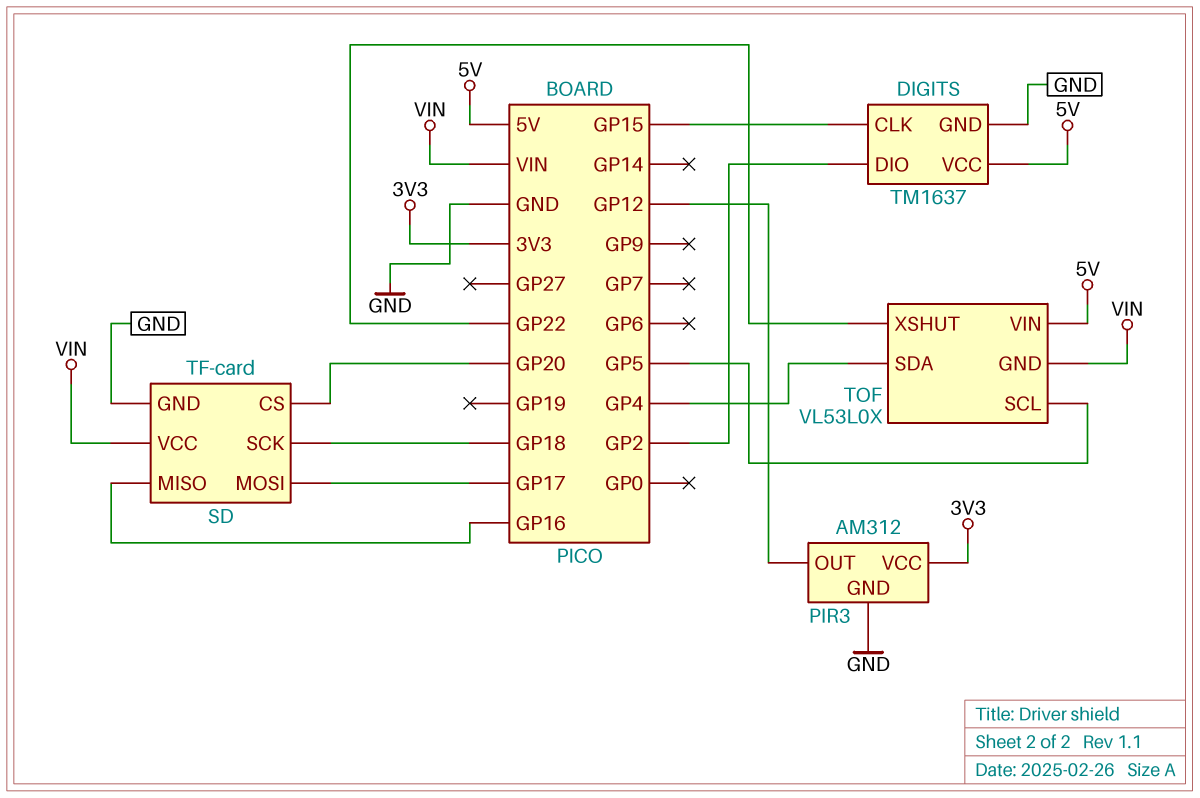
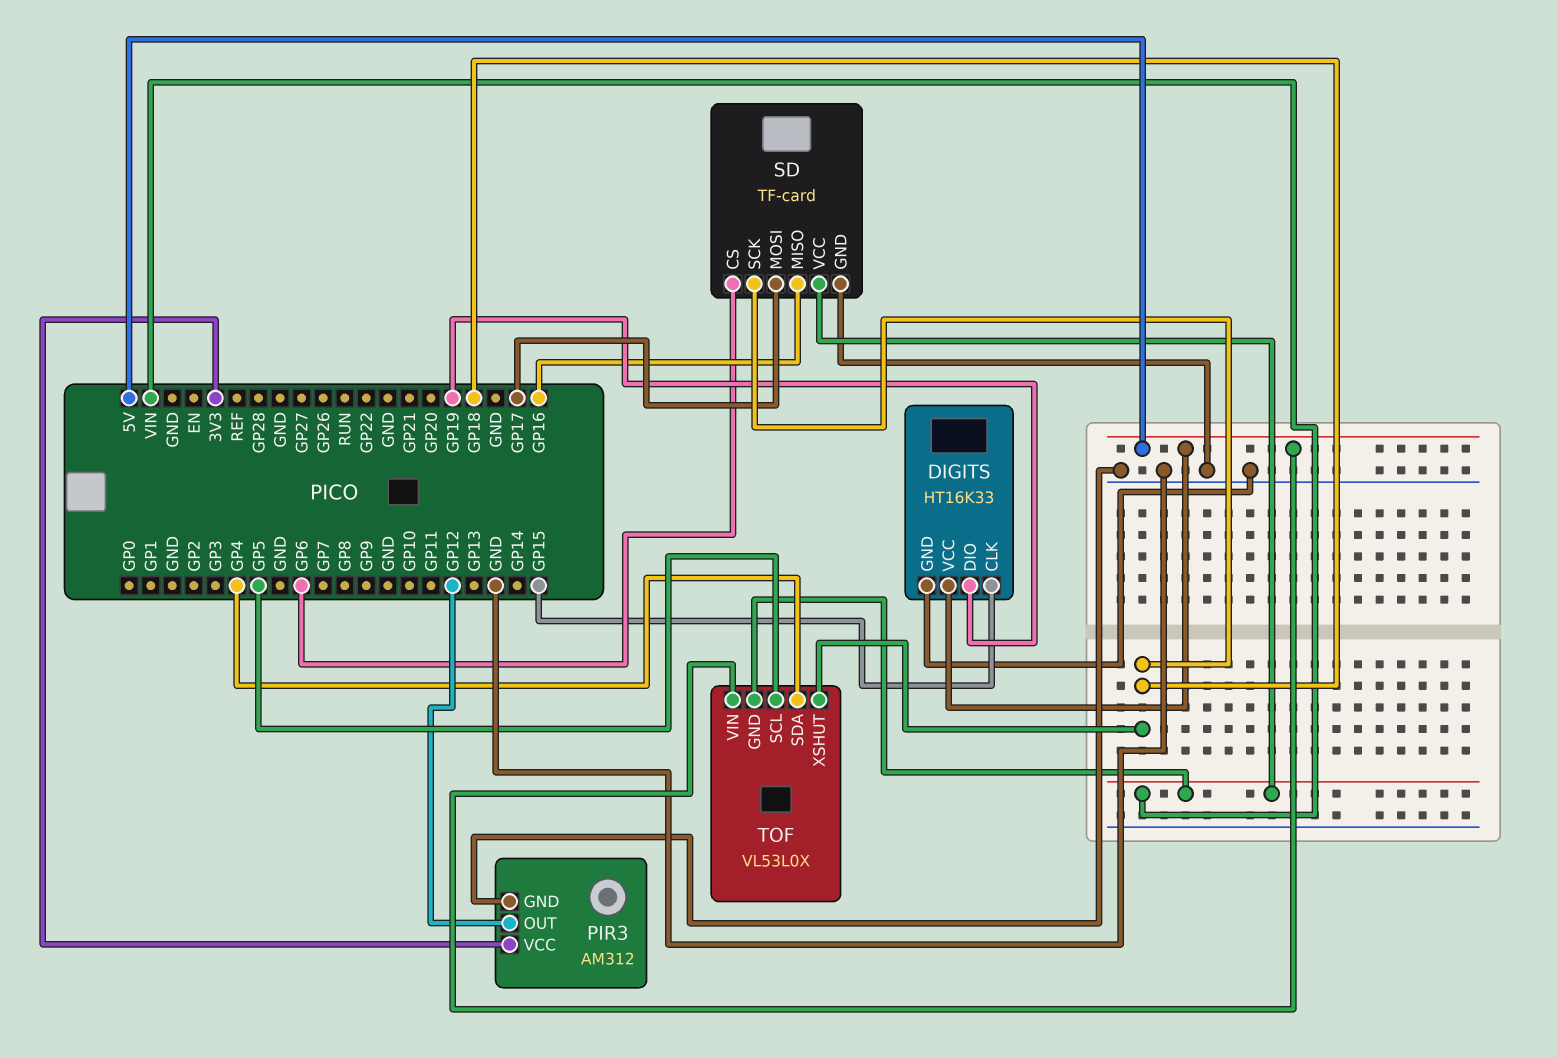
DIGITS: TM1637 -> HT16K33
DIGITS pin DIO: GP2 -> GP19
SD pin CS: GP20 -> GP6
TOF pin XSHUT: GP22 -> GP18

